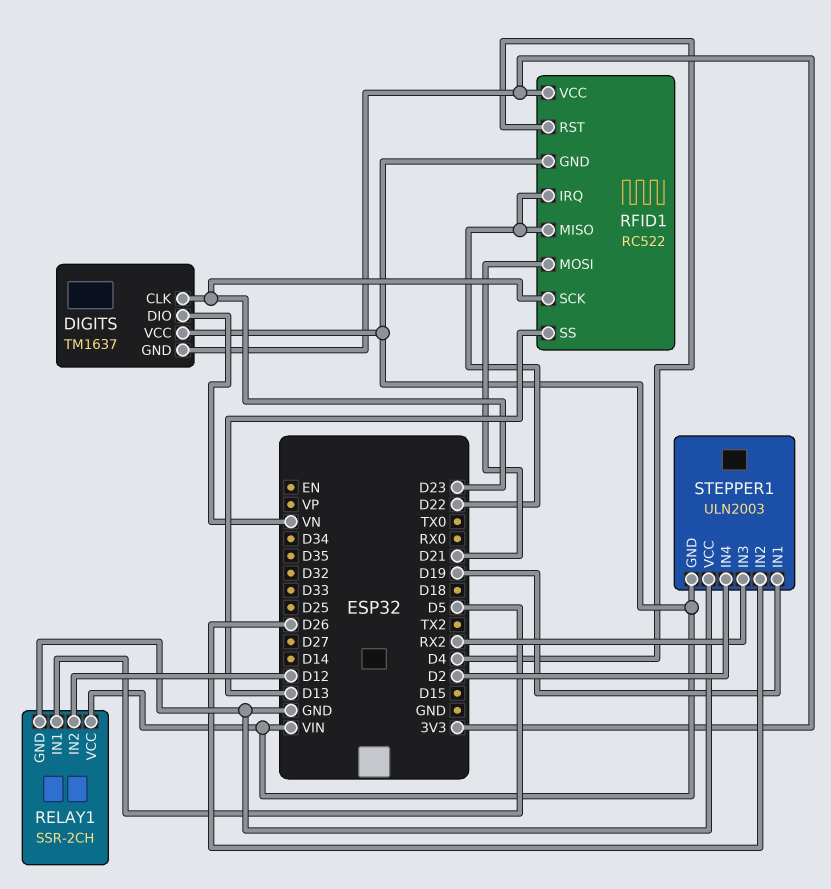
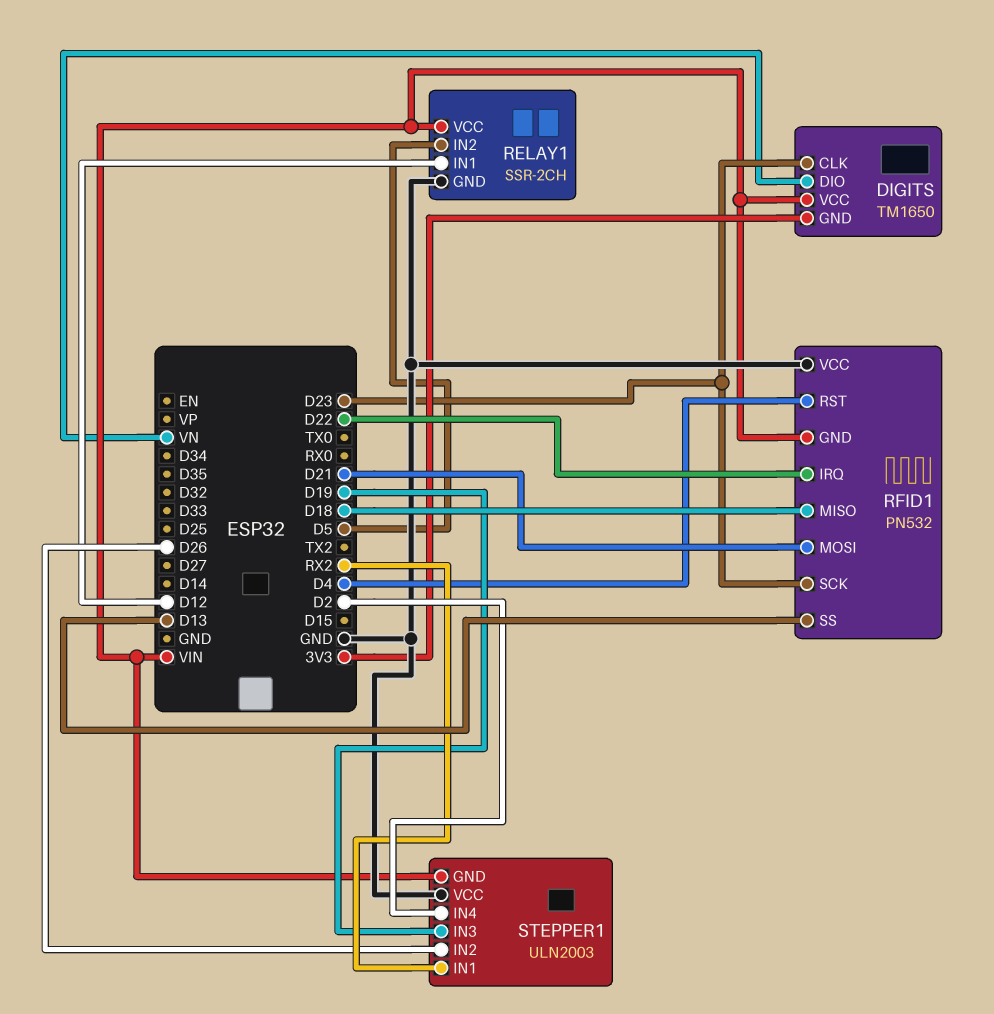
DIGITS: TM1637 -> TM1650
RELAY1 pin IN1: D5 -> D12
RELAY1 pin IN2: D12 -> D5
RFID1: RC522 -> PN532
RFID1 pin MISO: D22 -> D18
RFID1 pin VCC: 3V3 -> GND
STEPPER1 pin IN1: D19 -> RX2
STEPPER1 pin IN3: RX2 -> D19

